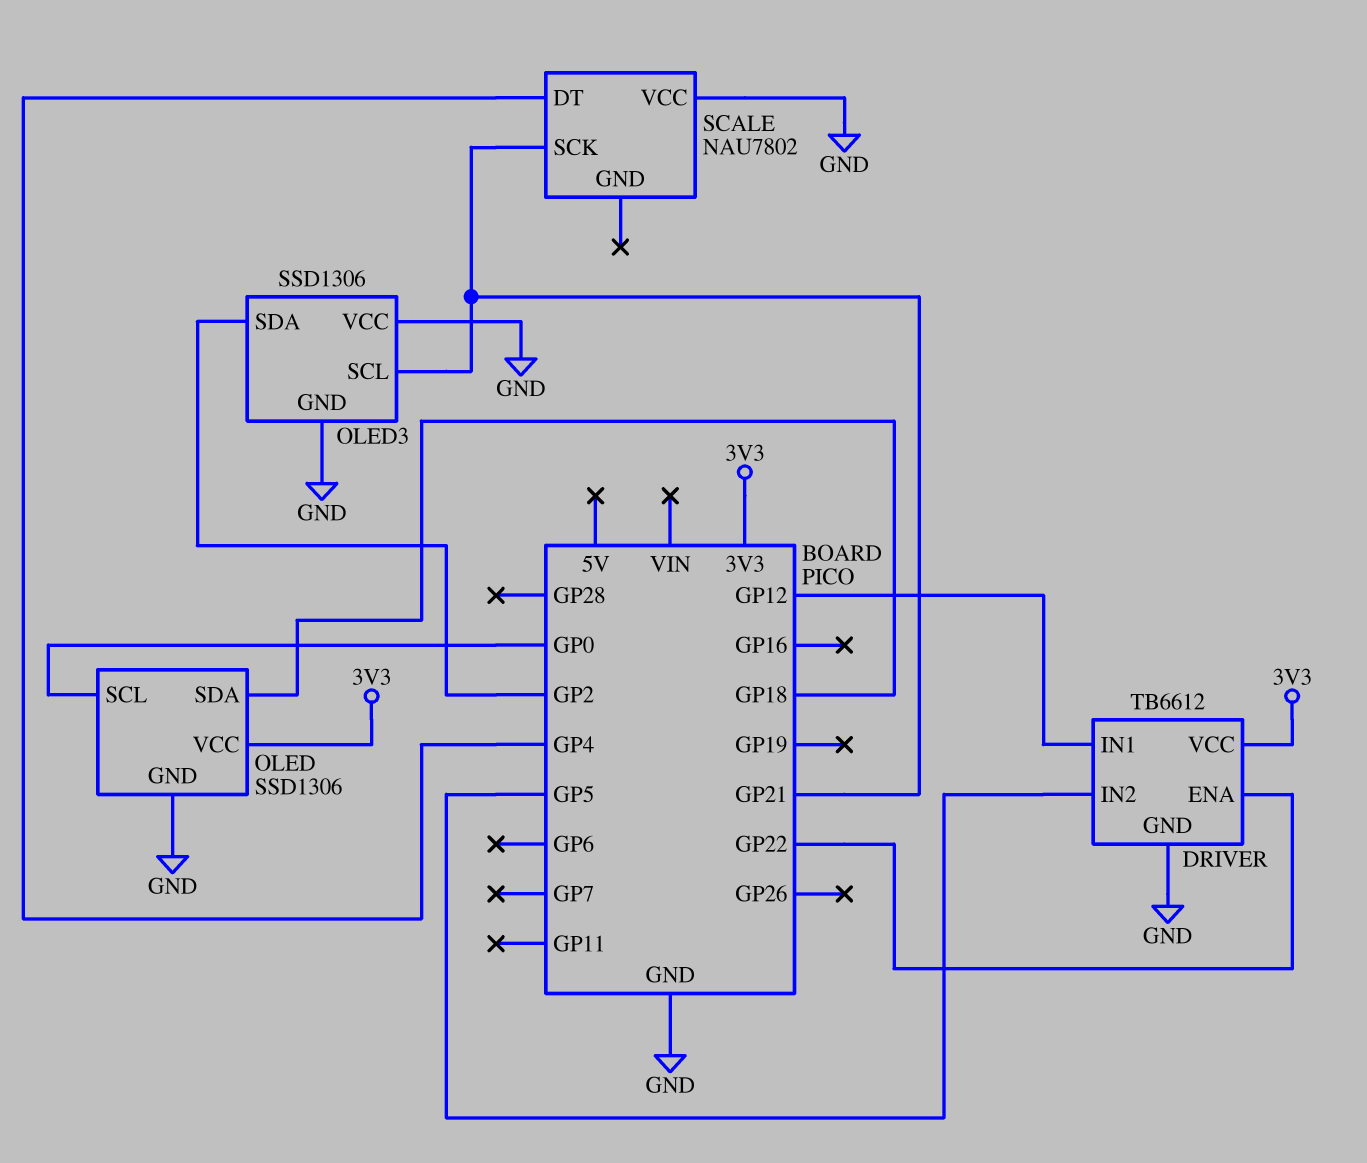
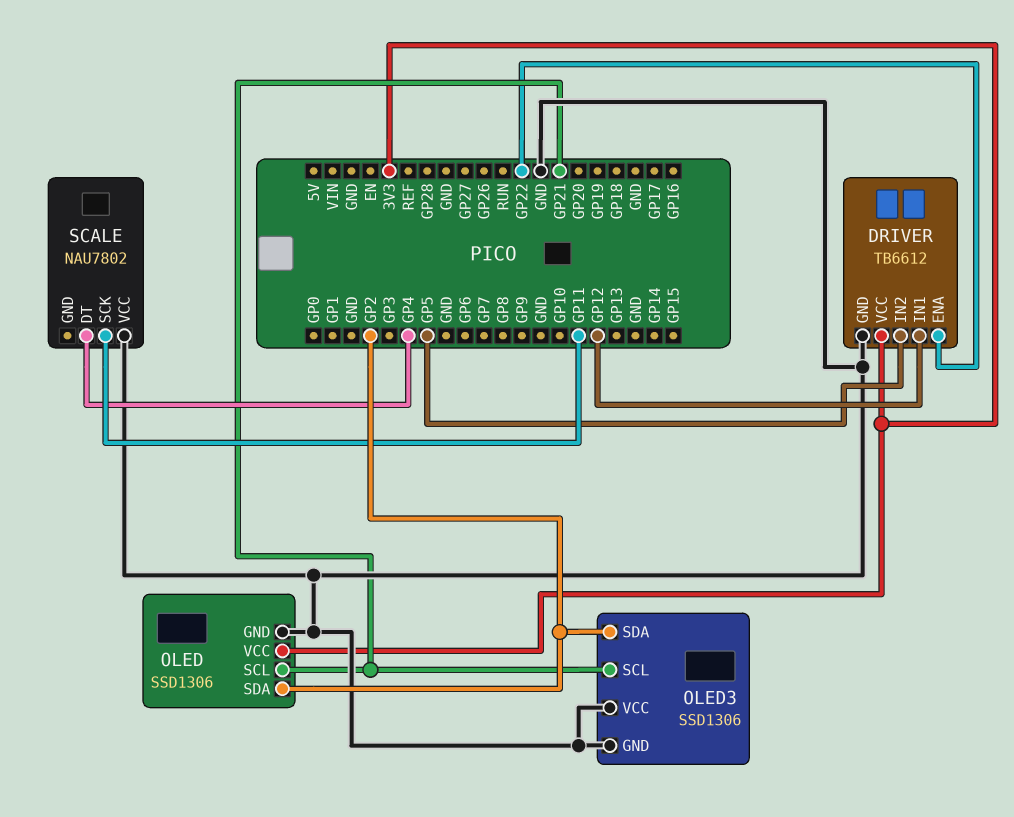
OLED pin SCL: GP0 -> GP21
OLED pin SDA: GP18 -> GP2
SCALE pin SCK: GP21 -> GP11

